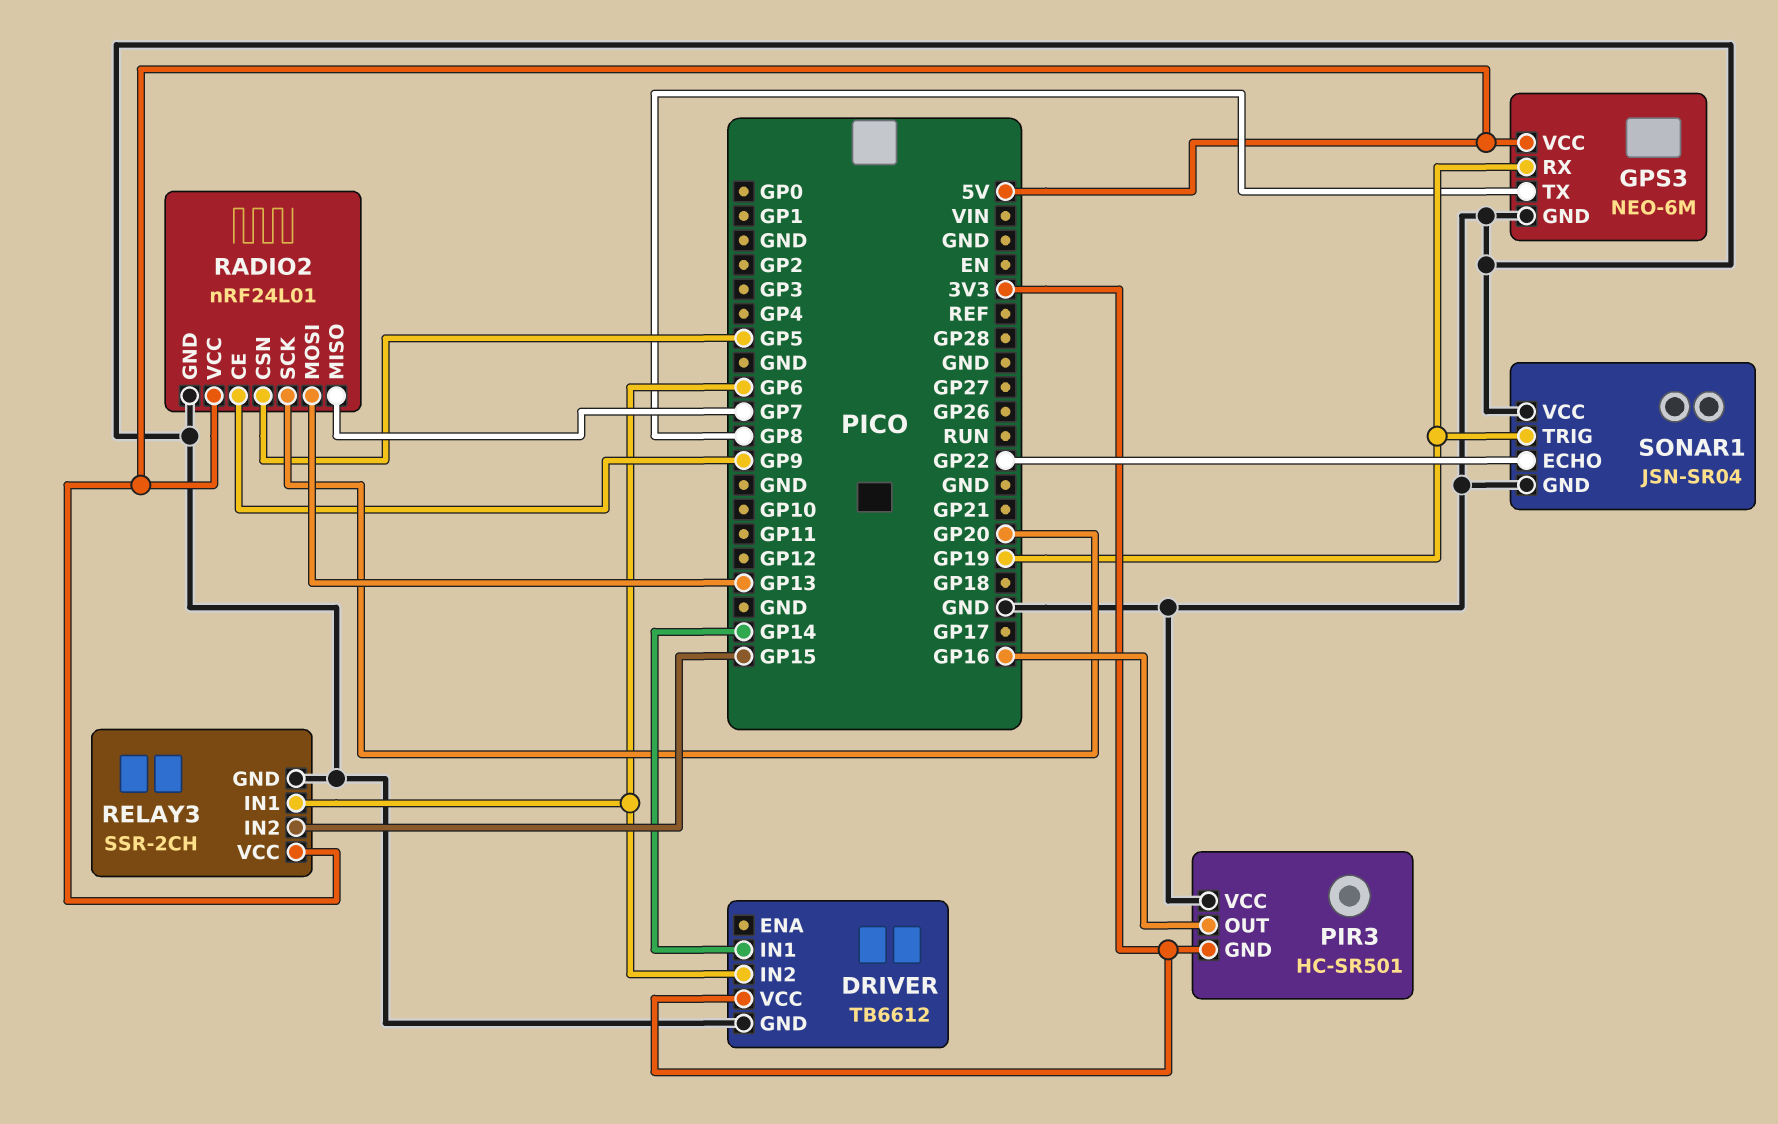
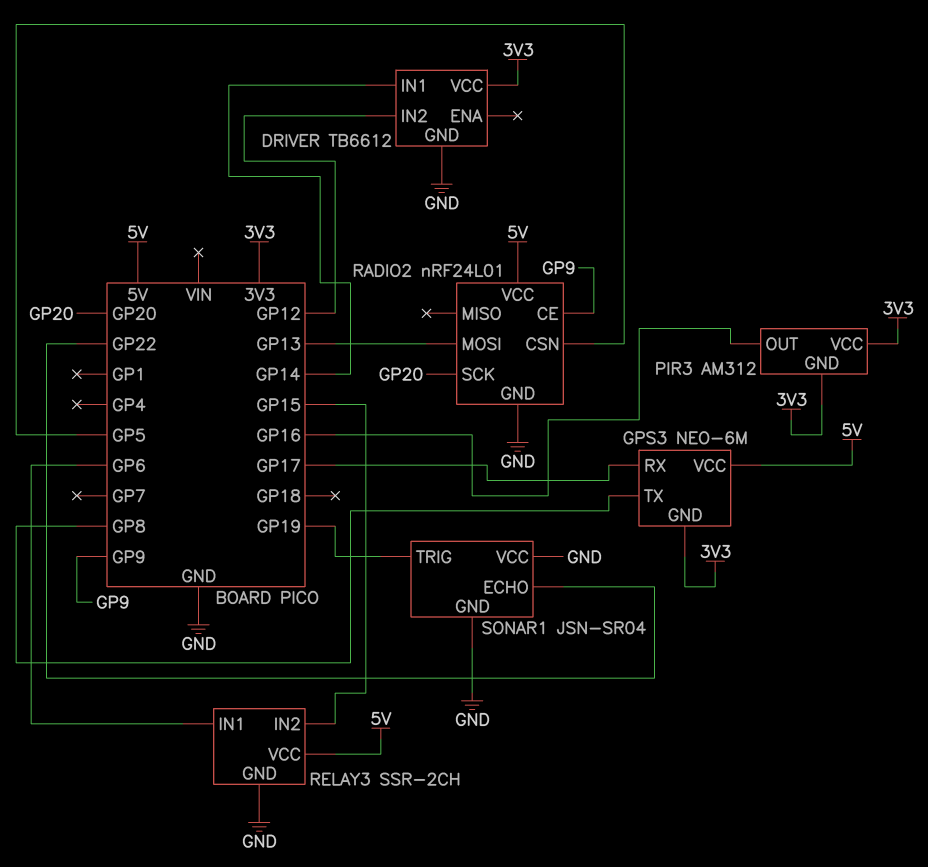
DRIVER pin IN2: GP6 -> GP12
GPS3 pin GND: GND -> 3V3
GPS3 pin RX: GP19 -> GP17
PIR3: HC-SR501 -> AM312
PIR3 pin VCC: GND -> 3V3
RADIO2 pin MISO: GP7 -> none

